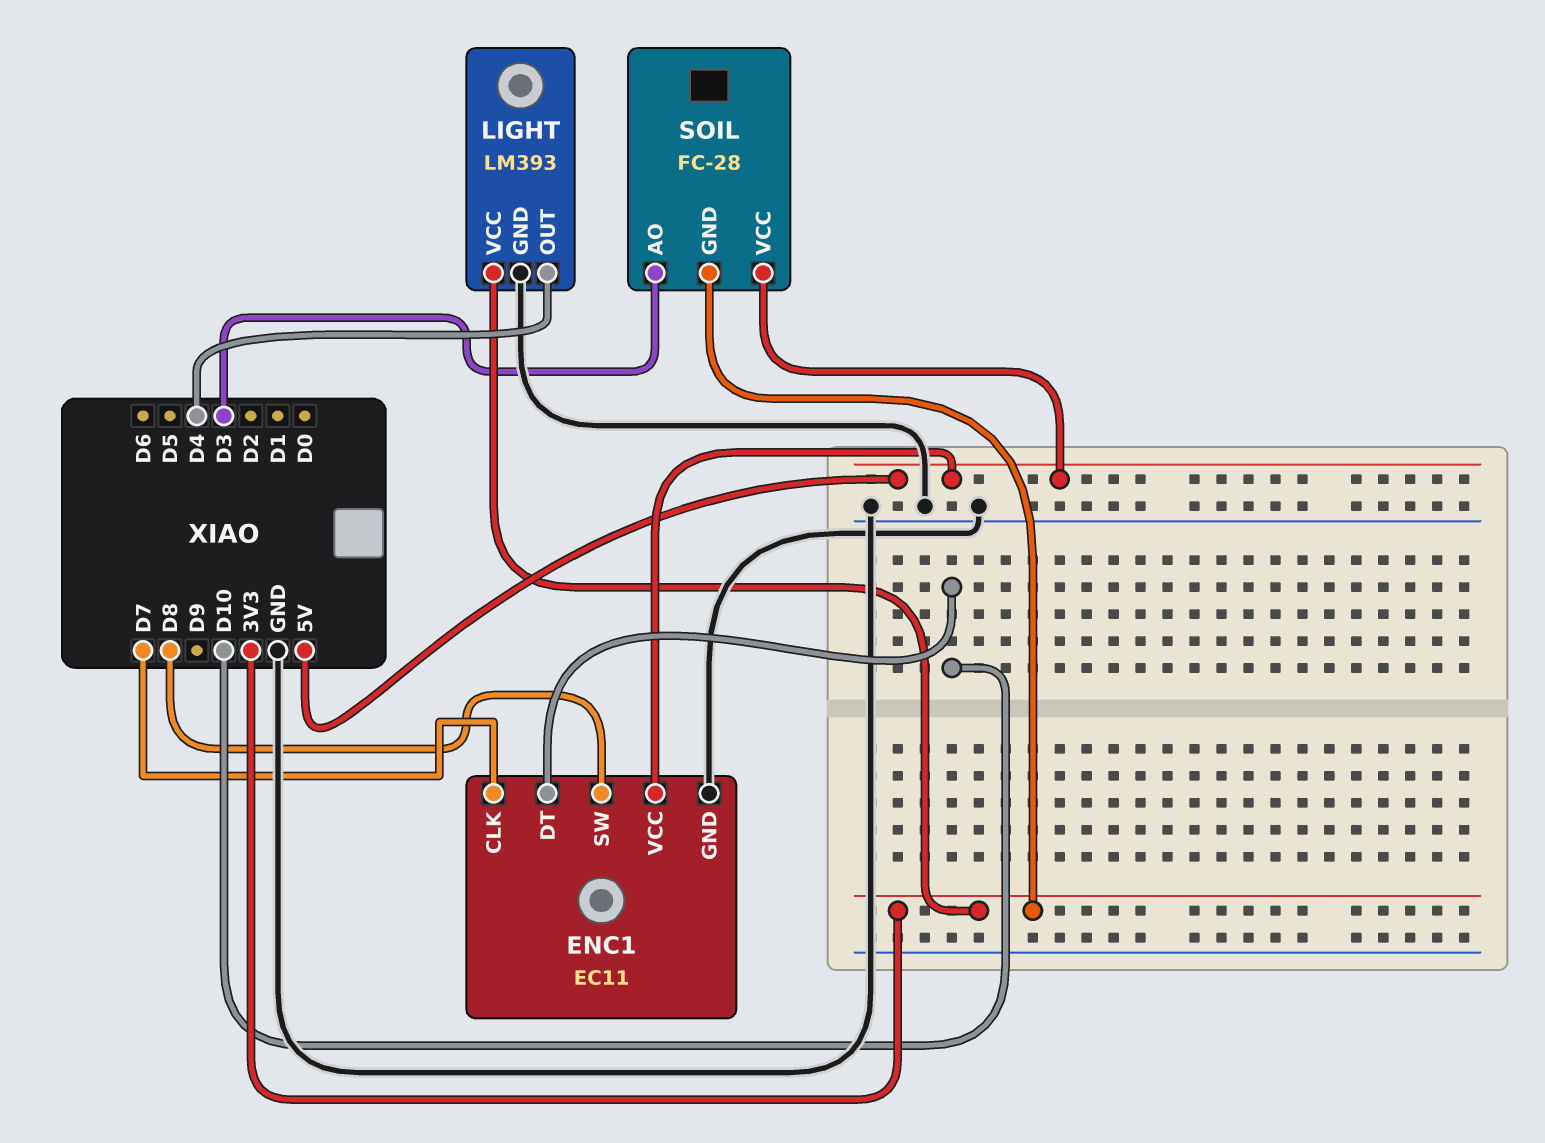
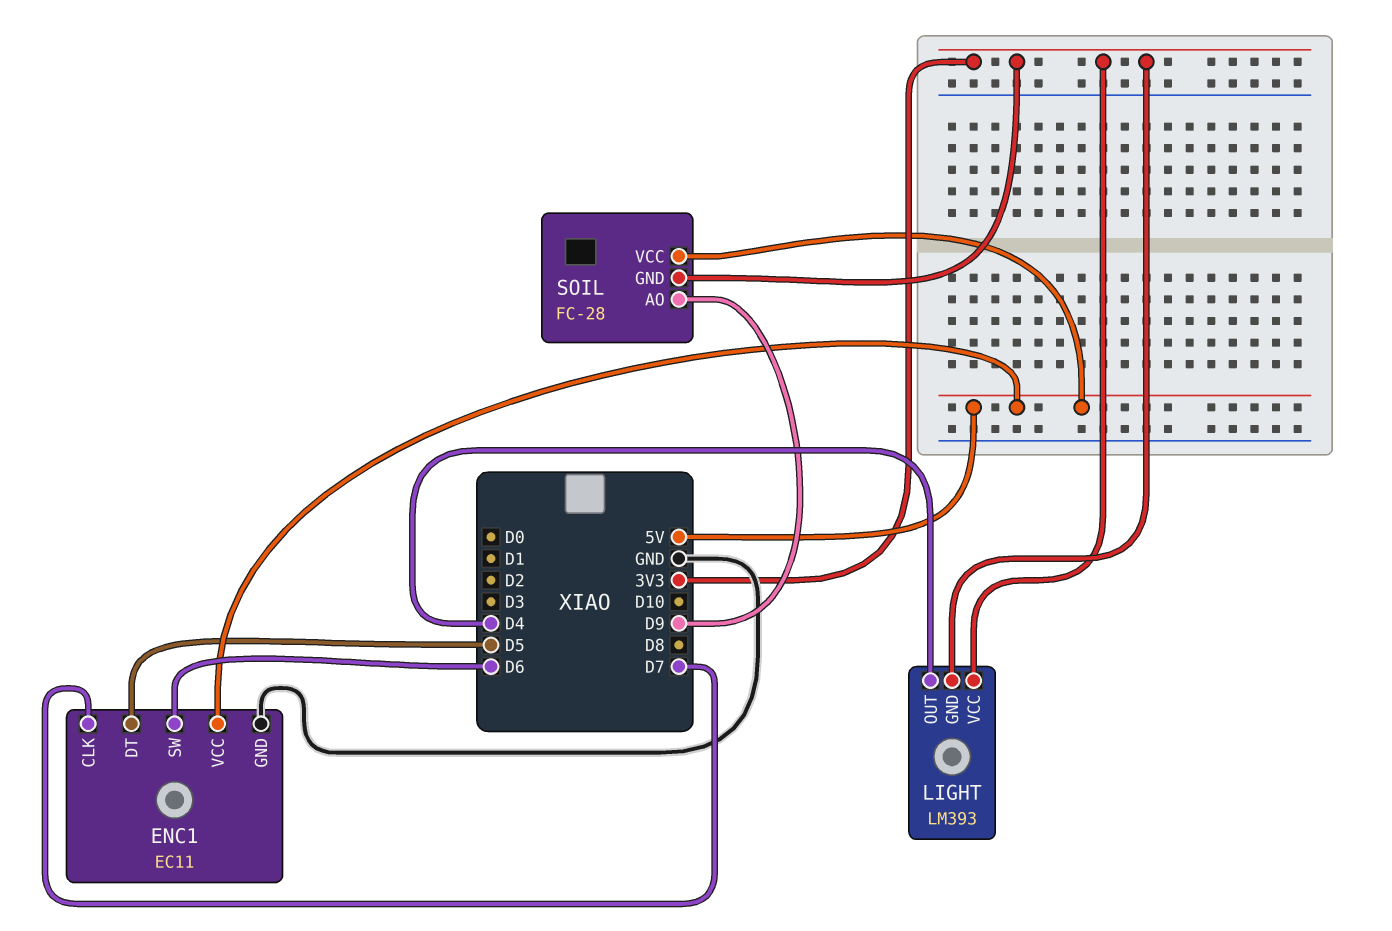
ENC1 pin DT: D10 -> D5
ENC1 pin SW: D8 -> D6
LIGHT pin GND: GND -> 3V3
SOIL pin AO: D3 -> D9

